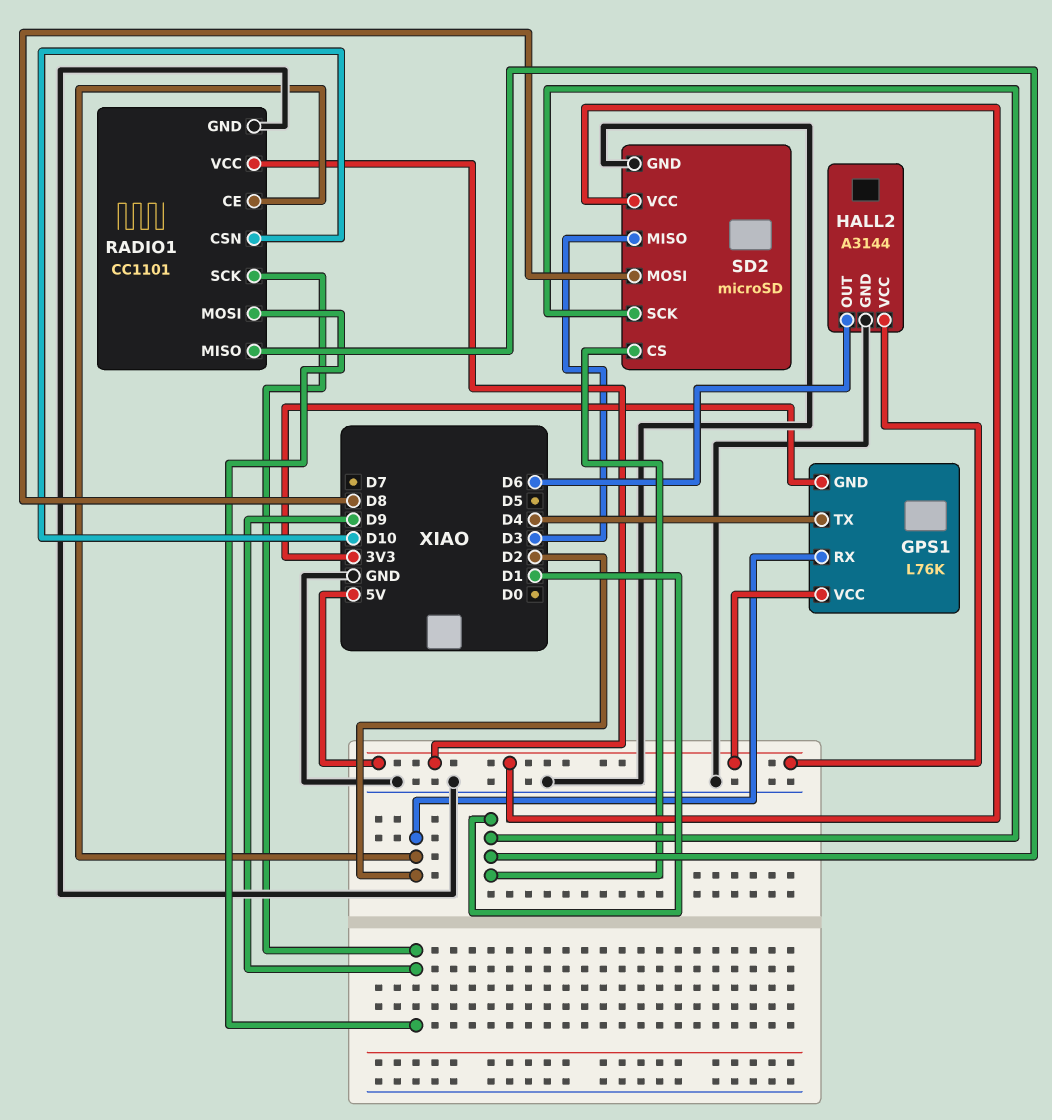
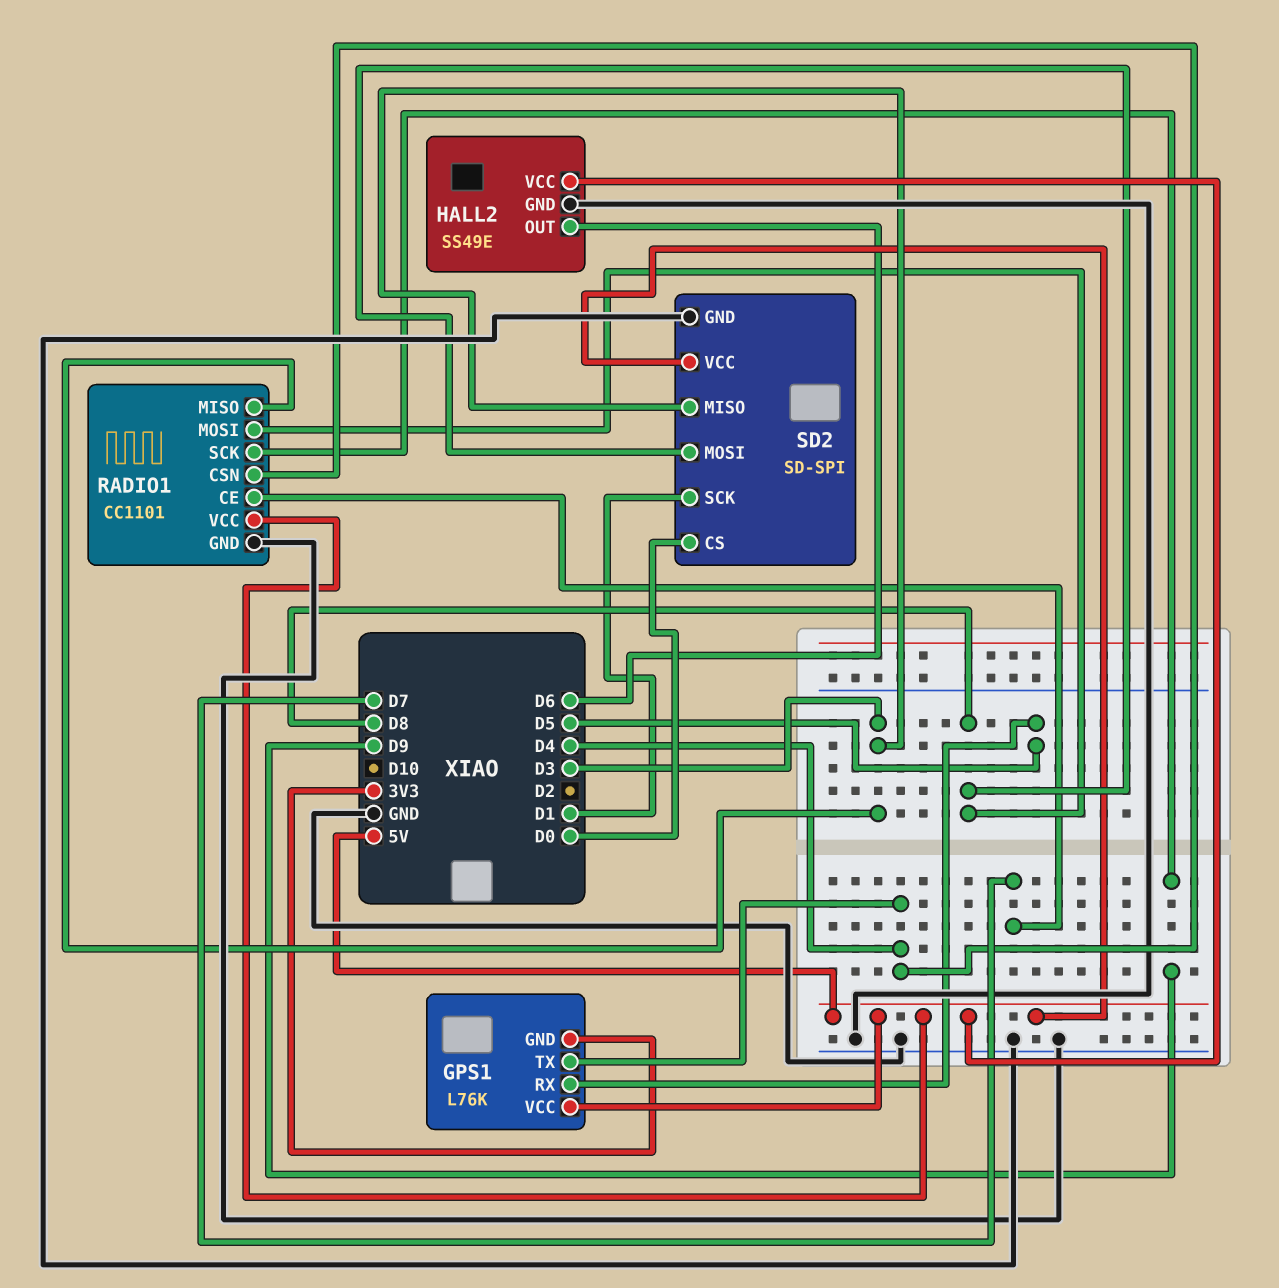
GPS1 pin RX: D2 -> D5
HALL2: A3144 -> SS49E
RADIO1 pin CE: D2 -> D7
RADIO1 pin CSN: D10 -> D4
RADIO1 pin MISO: D1 -> D3
RADIO1 pin MOSI: D9 -> D8
SD2: microSD -> SD-SPI
SD2 pin CS: D1 -> D0

